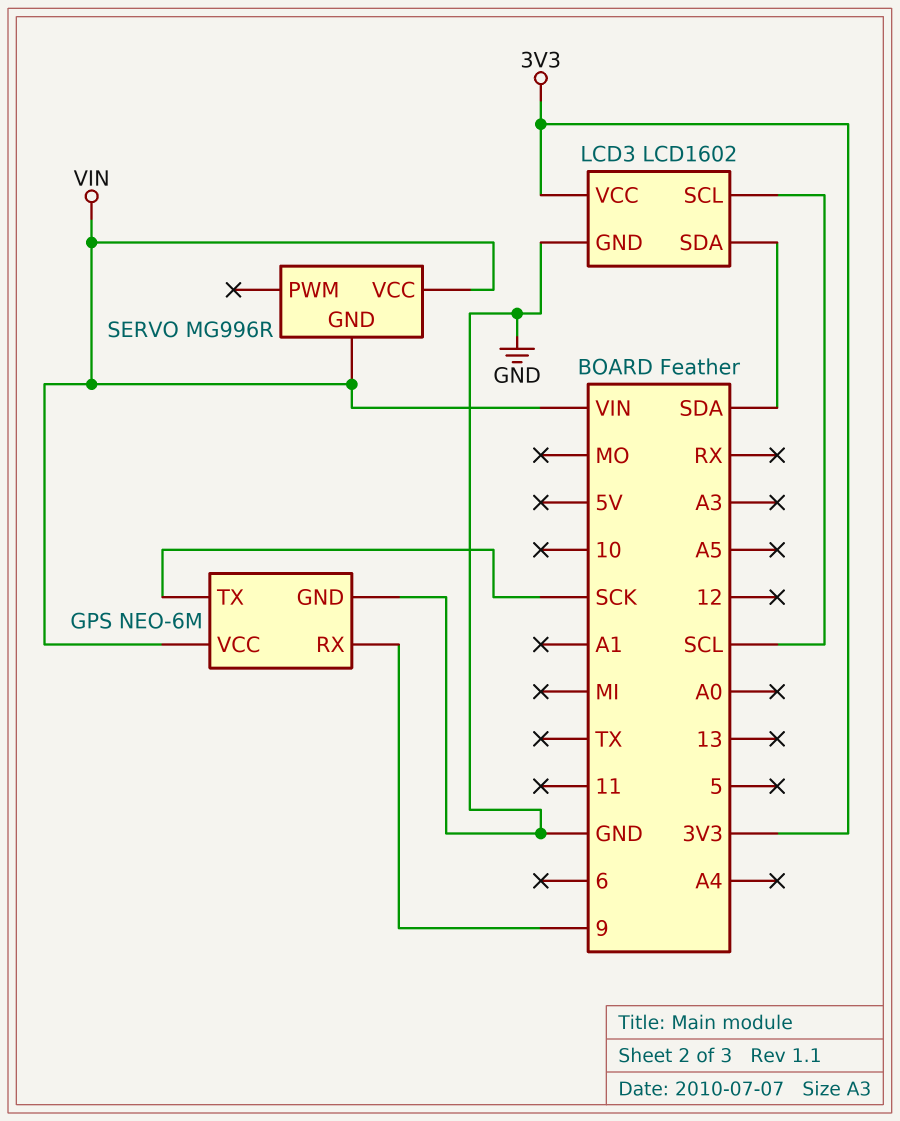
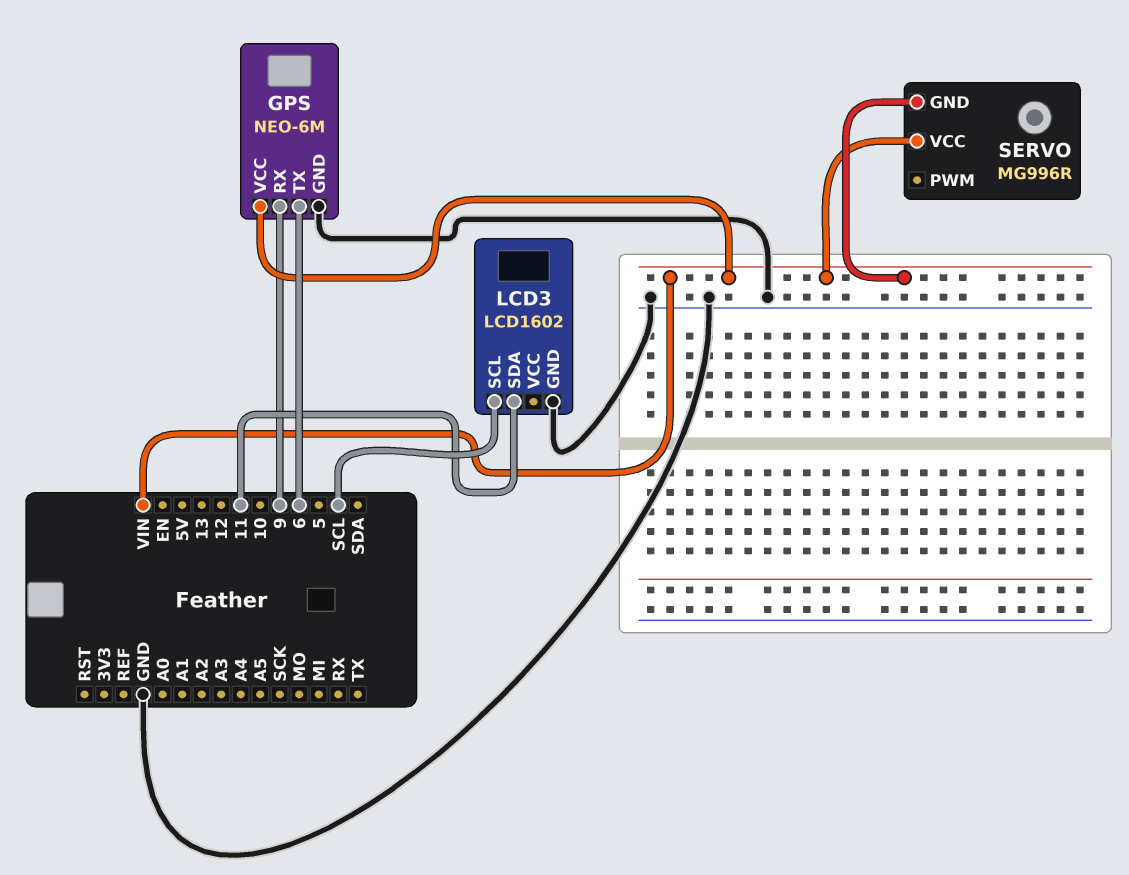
GPS pin TX: SCK -> 6
LCD3 pin SDA: SDA -> 11
LCD3 pin VCC: 3V3 -> none

